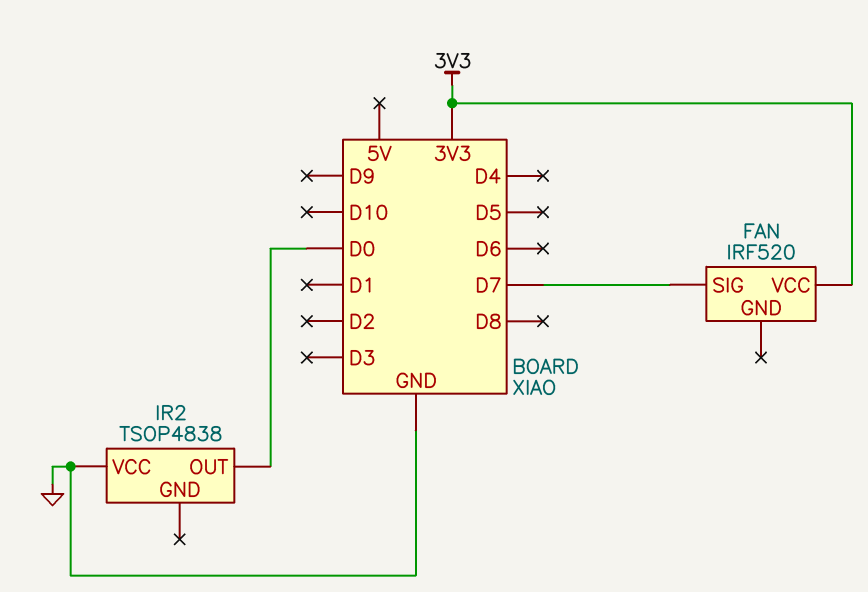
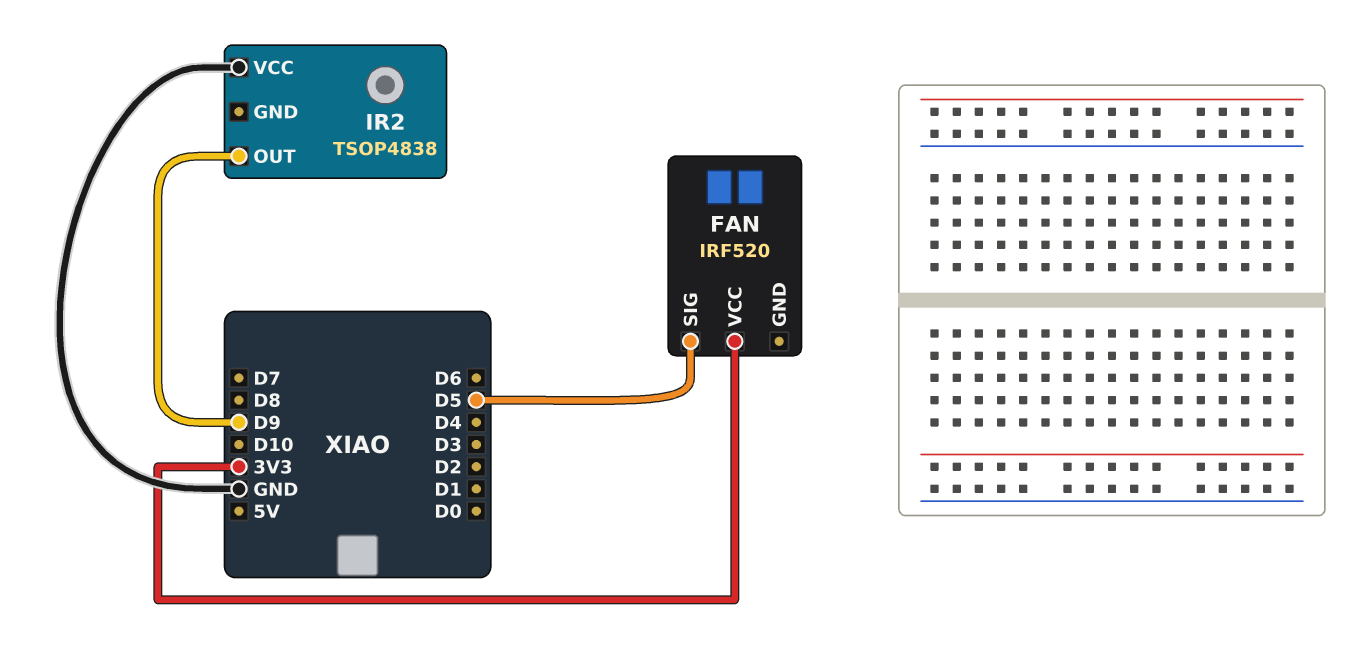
FAN pin SIG: D7 -> D5
IR2 pin OUT: D0 -> D9

